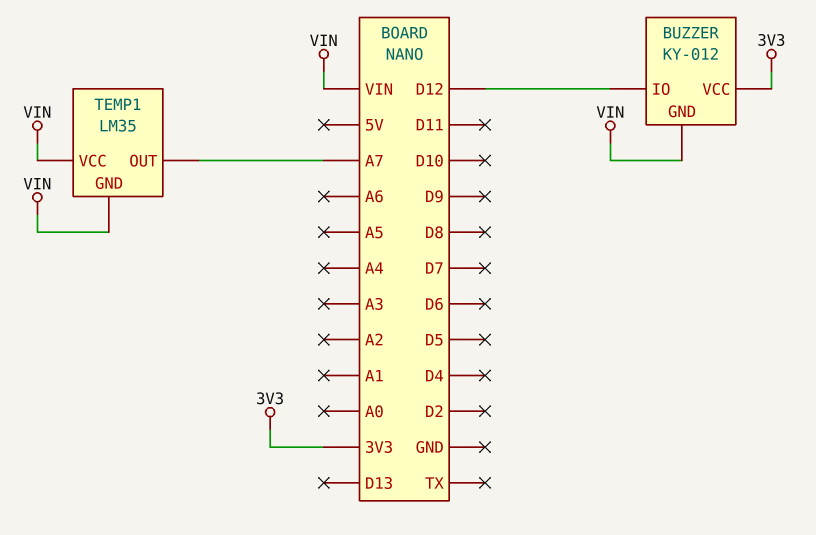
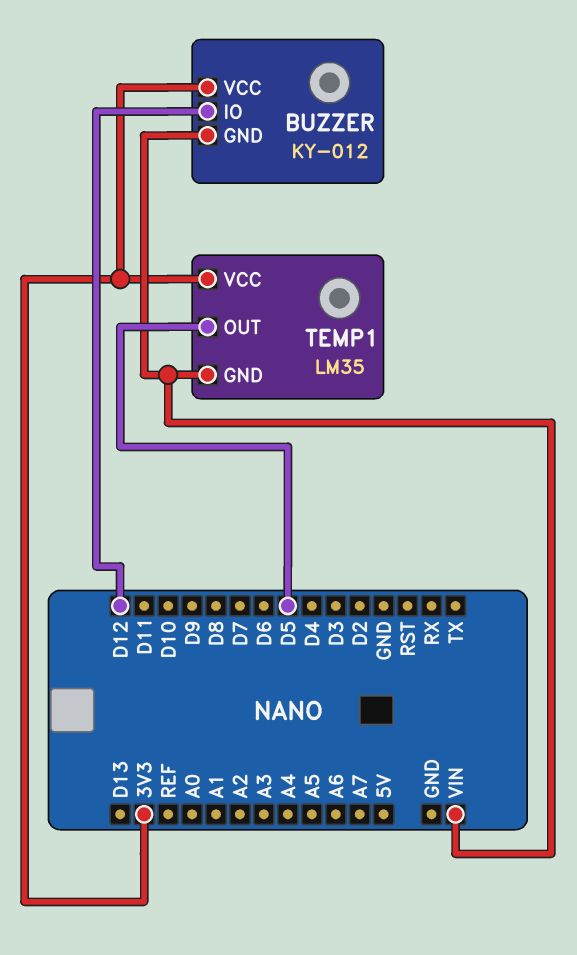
TEMP1 pin OUT: A7 -> D5
TEMP1 pin VCC: VIN -> 3V3

